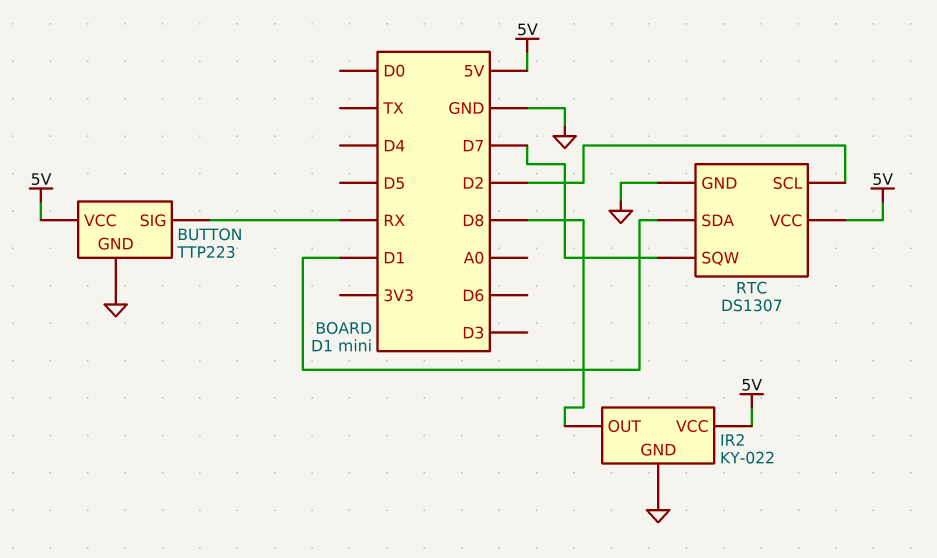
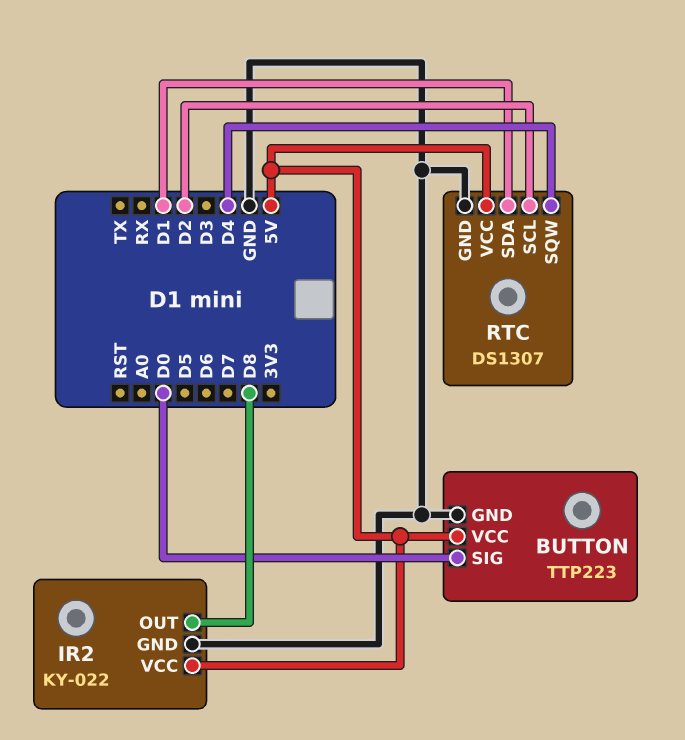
BUTTON pin SIG: RX -> D0
RTC pin SQW: D7 -> D4

